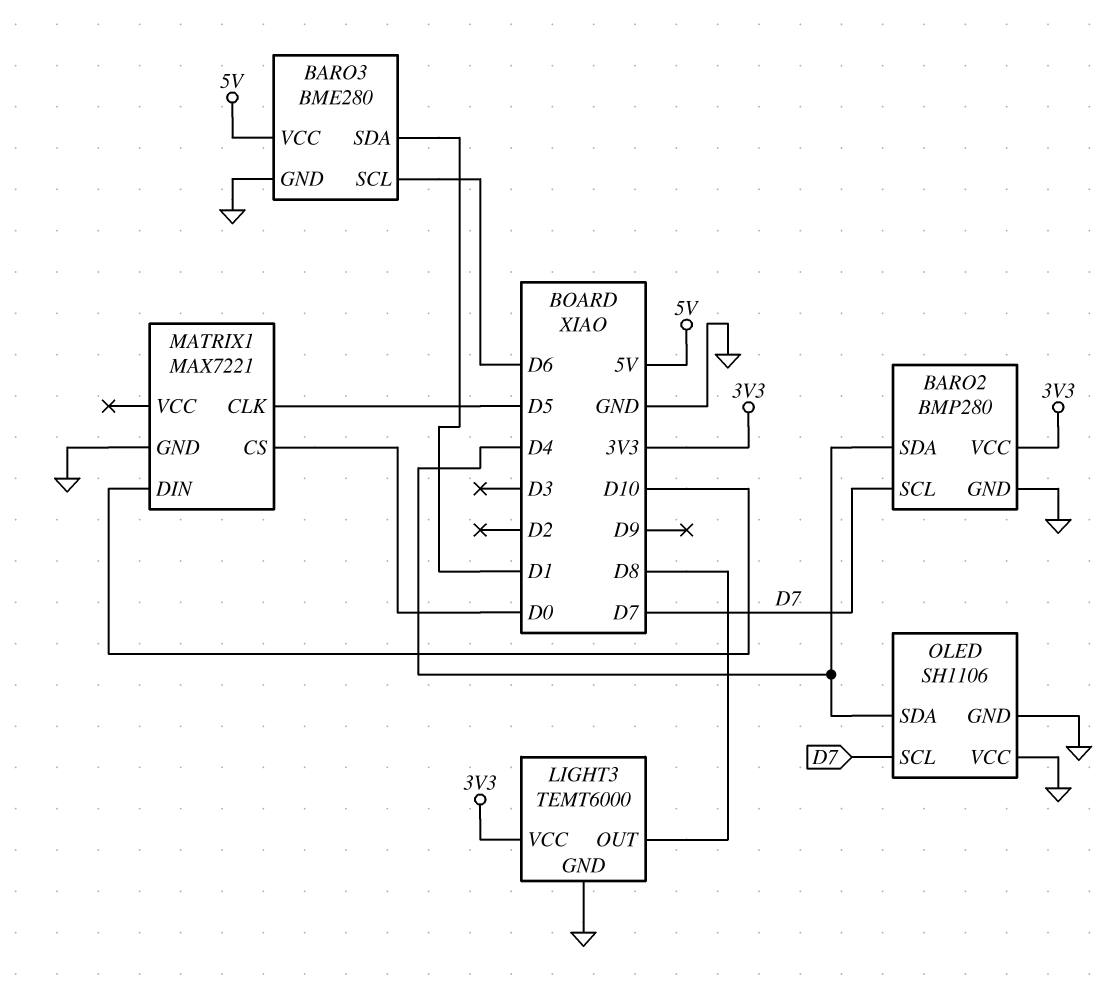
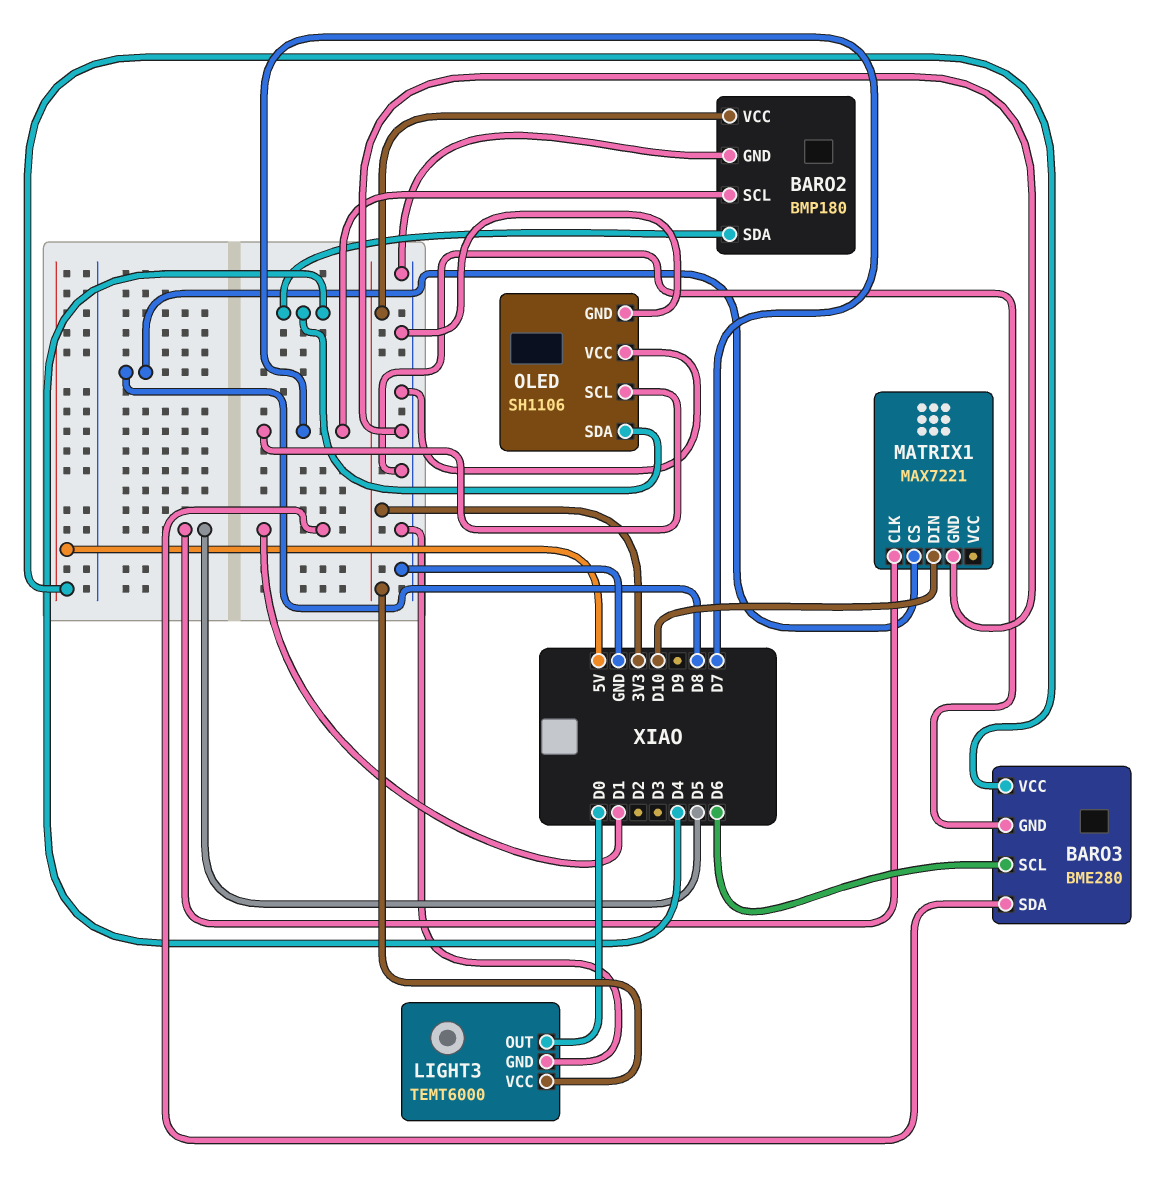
BARO2: BMP280 -> BMP180
LIGHT3 pin OUT: D8 -> D0
MATRIX1 pin CS: D0 -> D8

